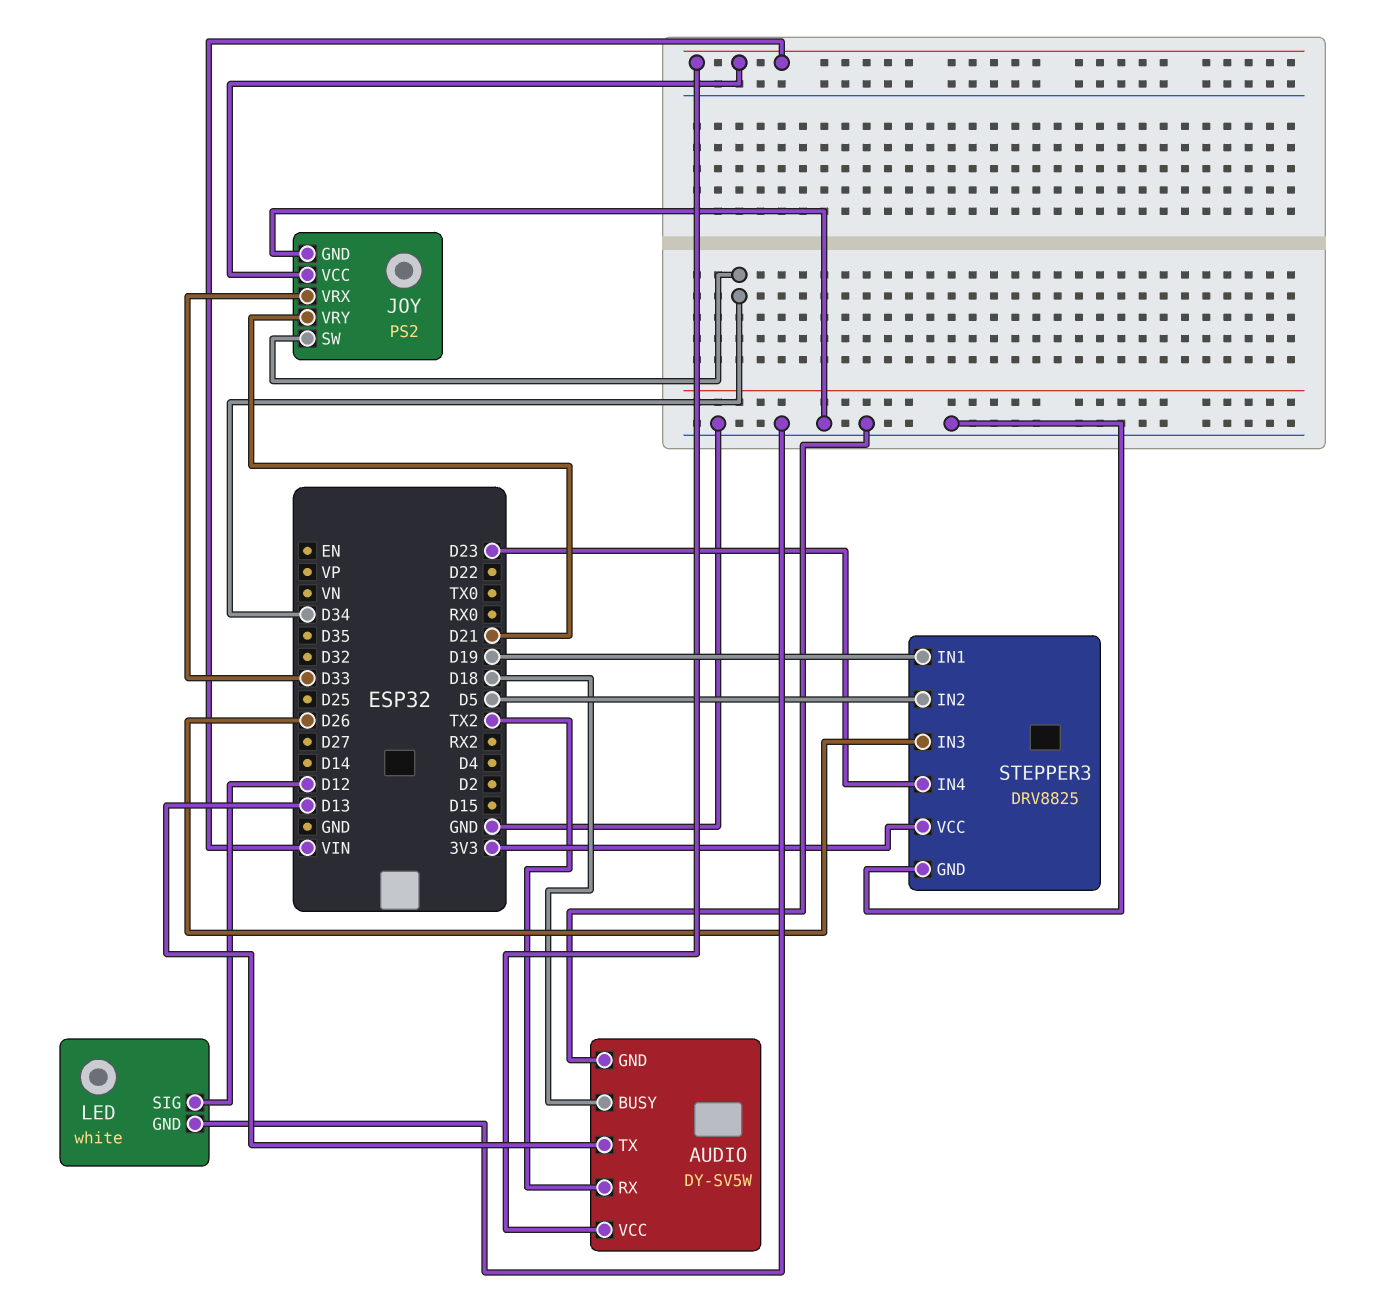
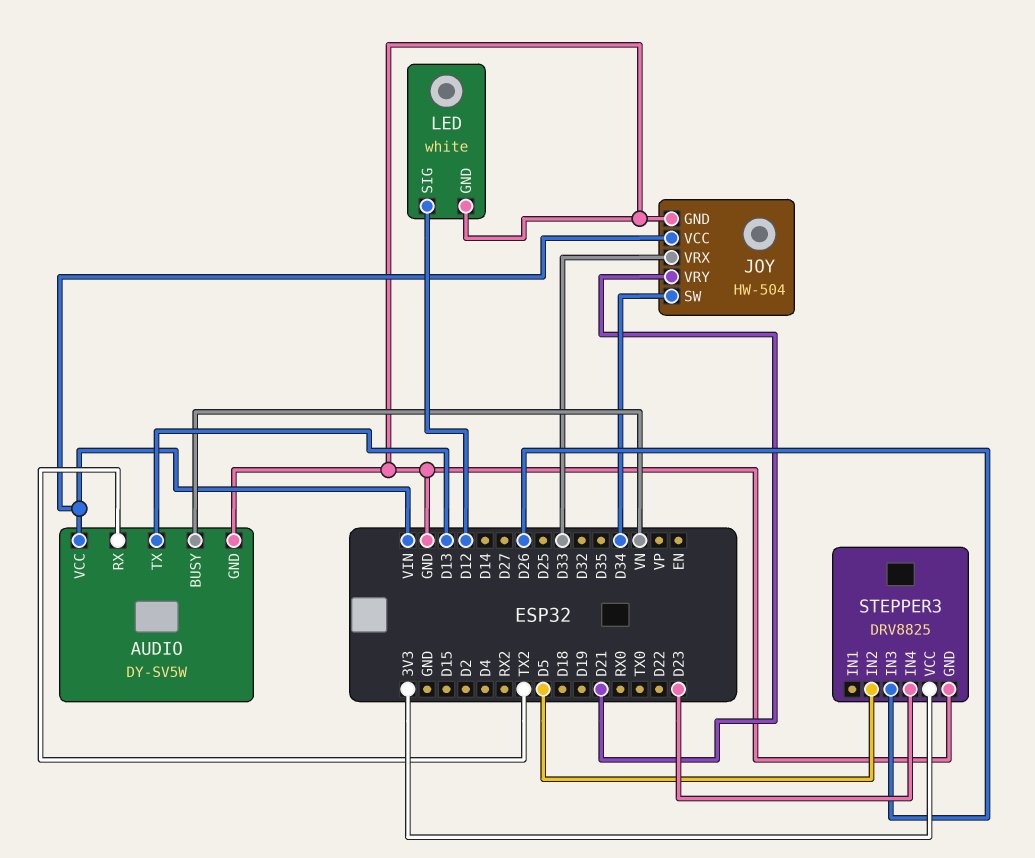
AUDIO pin BUSY: D18 -> VN
JOY: PS2 -> HW-504
STEPPER3 pin IN1: D19 -> none

